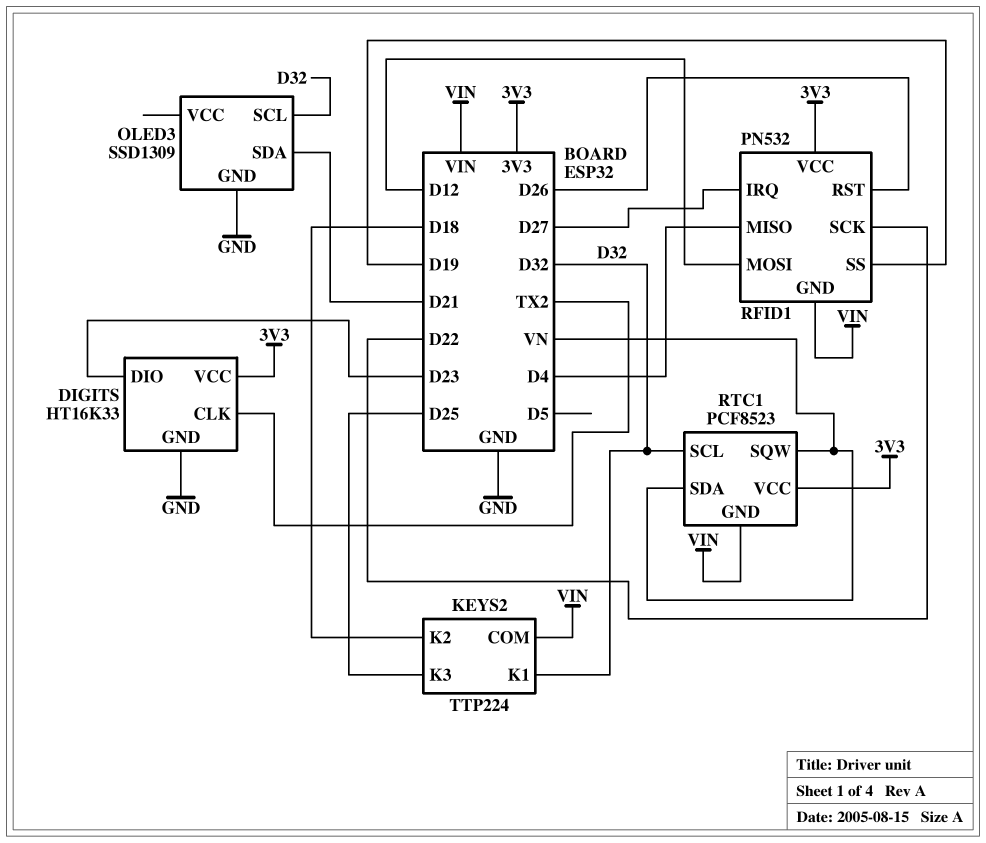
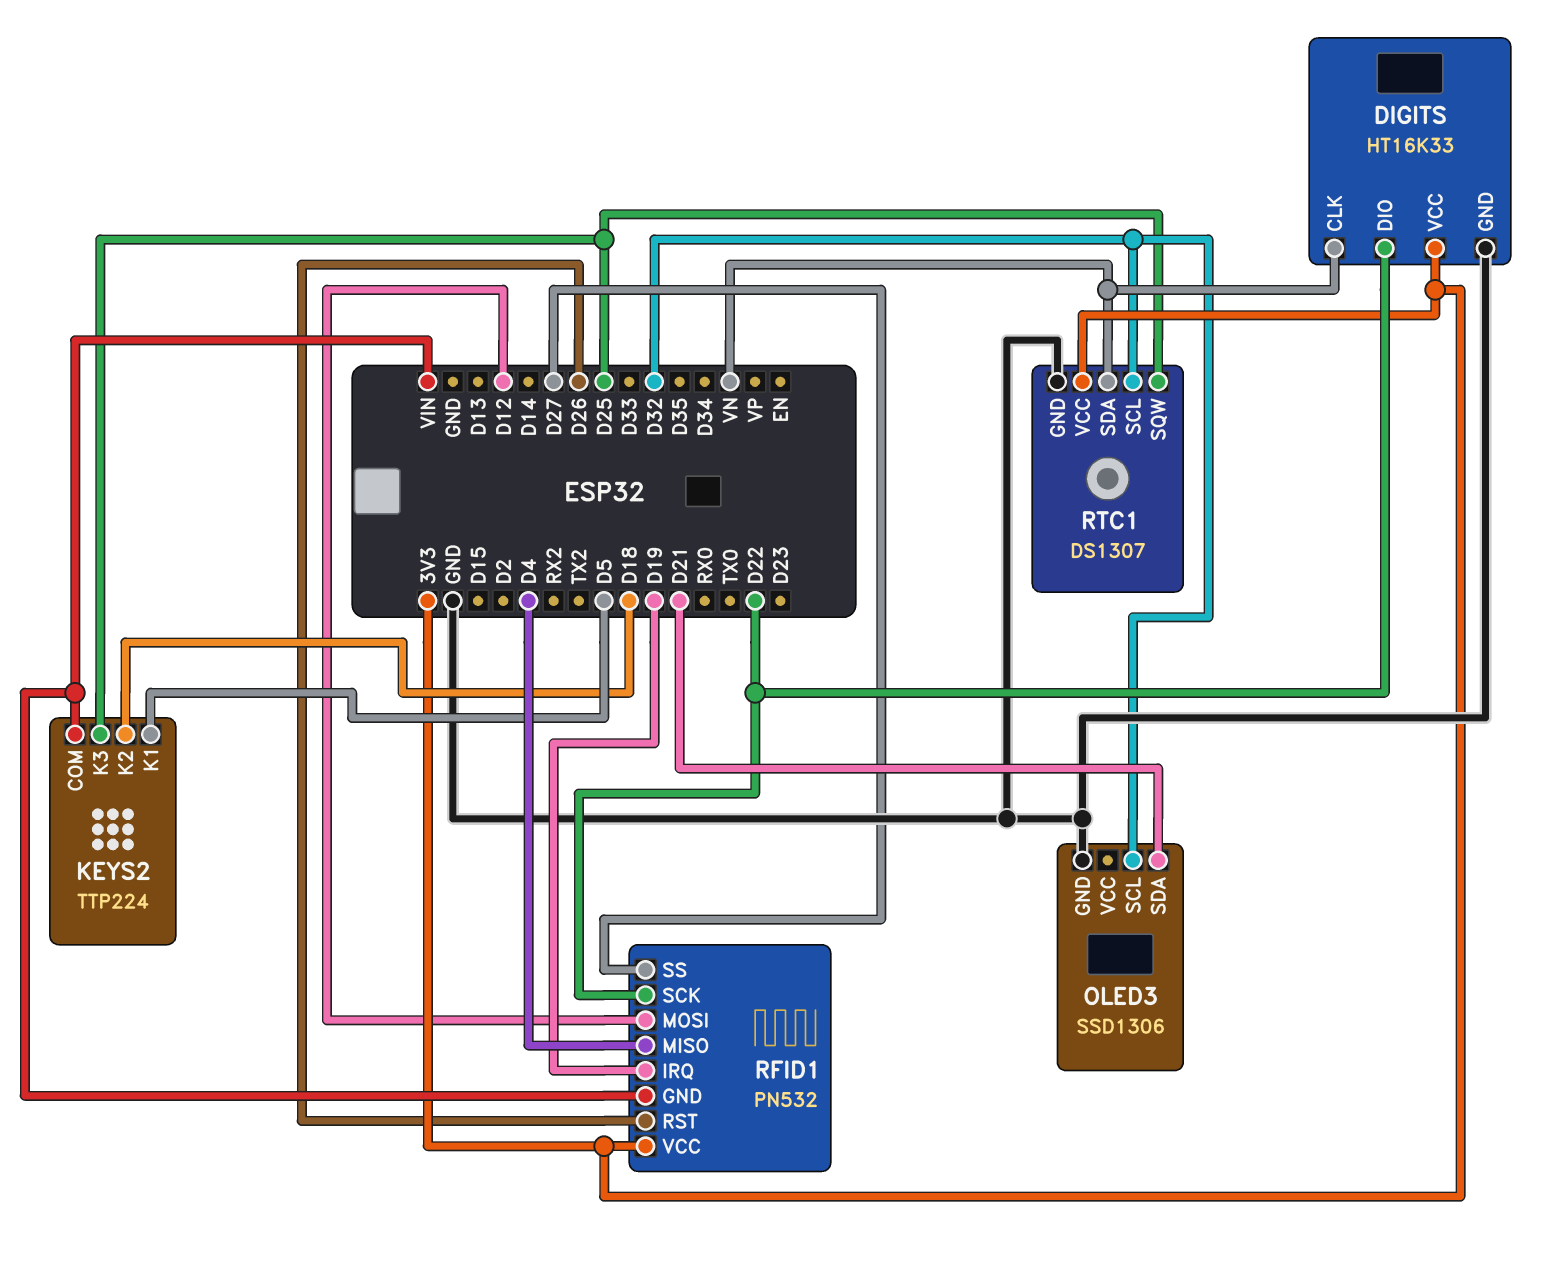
DIGITS pin CLK: TX2 -> VN
DIGITS pin DIO: D23 -> D22
KEYS2 pin K1: D32 -> D5
OLED3: SSD1309 -> SSD1306
RFID1 pin IRQ: D27 -> D19
RFID1 pin SS: D19 -> D27
RTC1: PCF8523 -> DS1307
RTC1 pin GND: VIN -> GND
RTC1 pin SQW: VN -> D25

